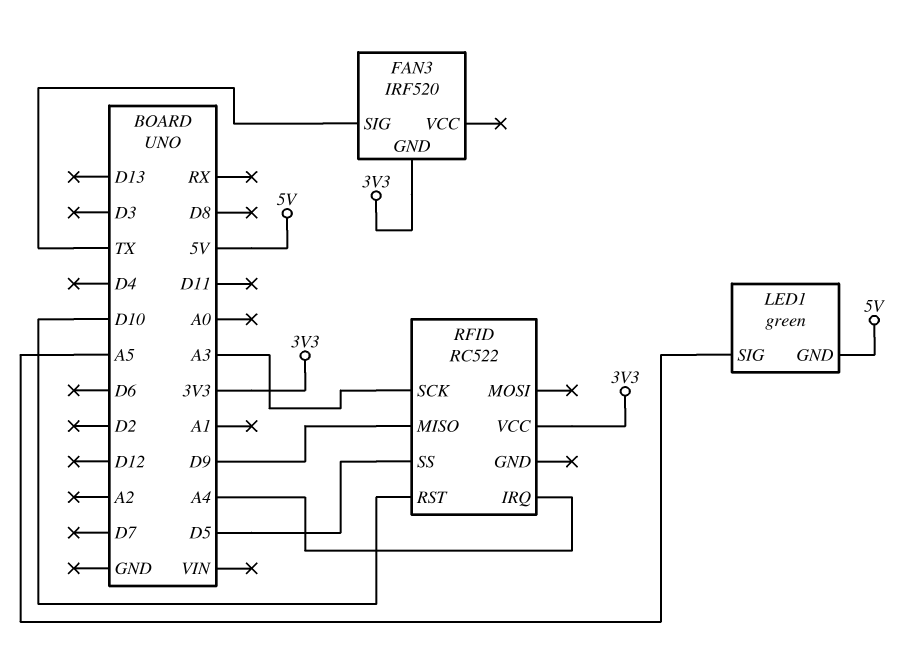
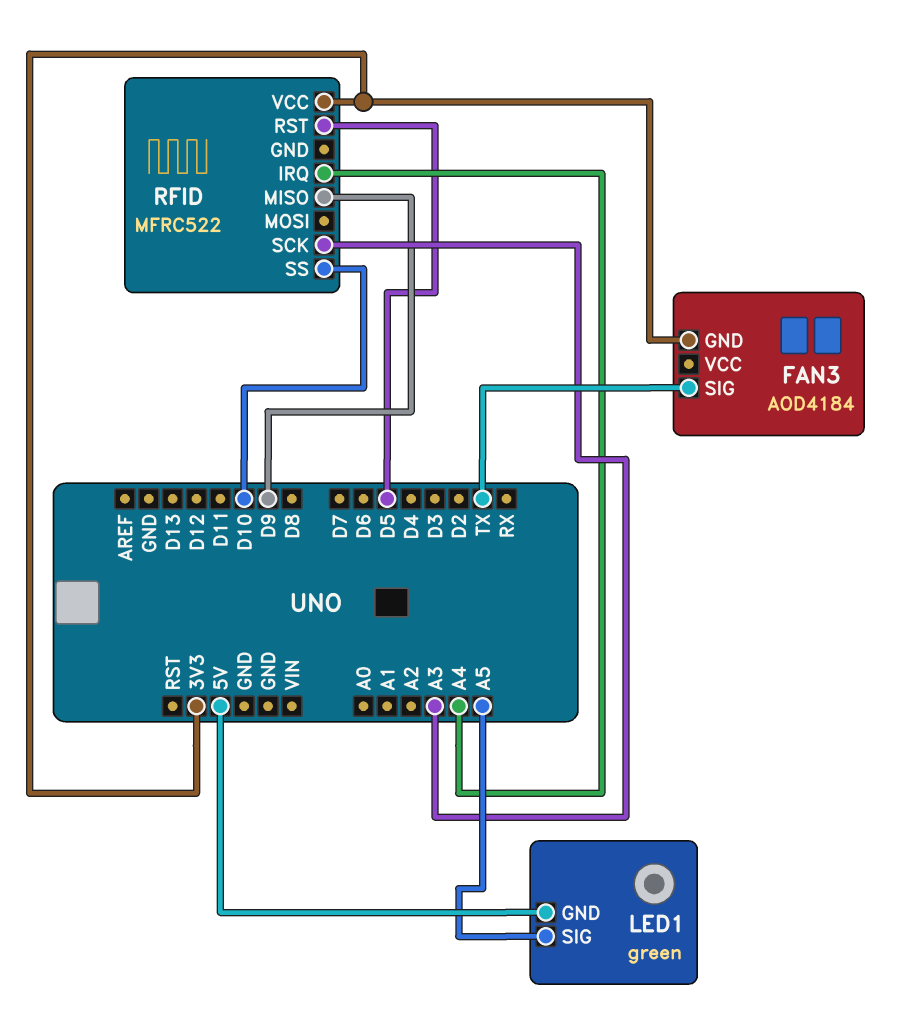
FAN3: IRF520 -> AOD4184
RFID: RC522 -> MFRC522
RFID pin RST: D10 -> D5
RFID pin SS: D5 -> D10

